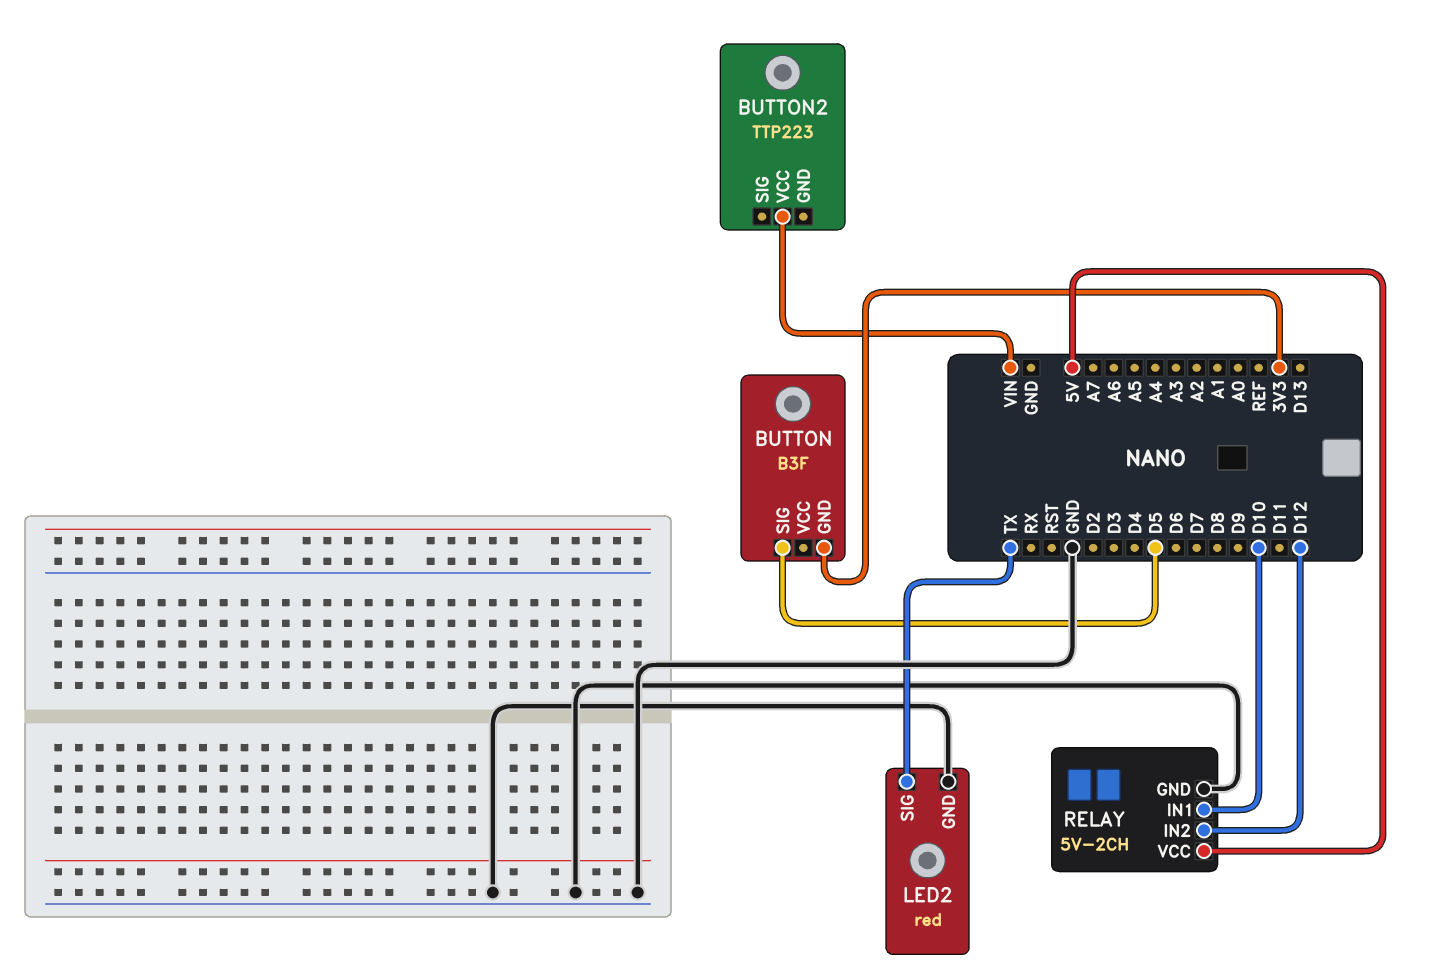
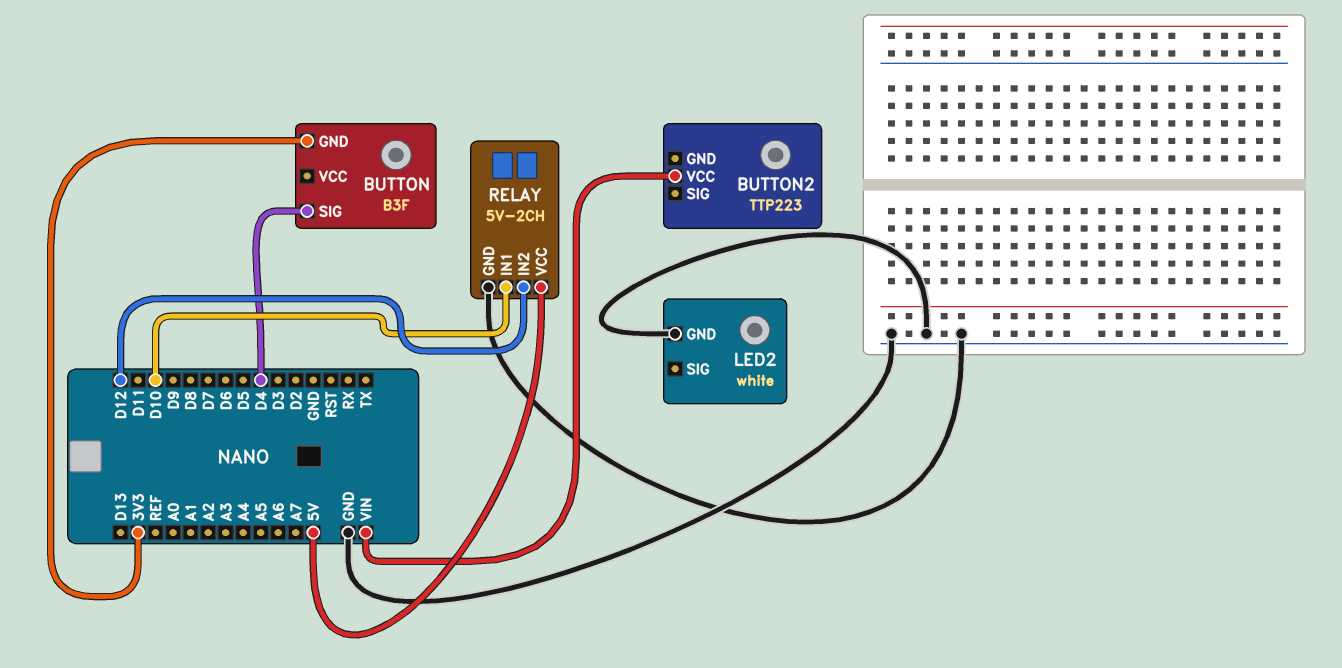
BUTTON pin SIG: D5 -> D4
LED2: red -> white
LED2 pin SIG: TX -> none

